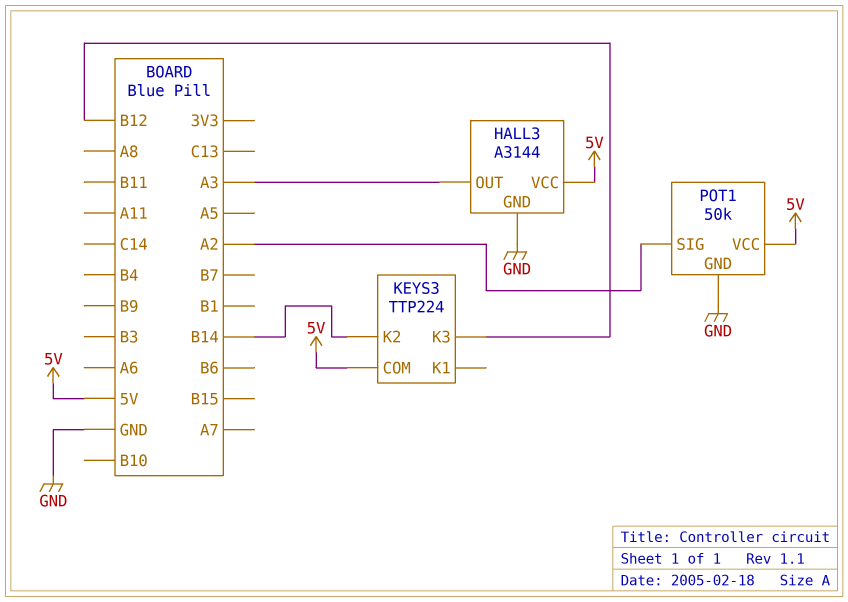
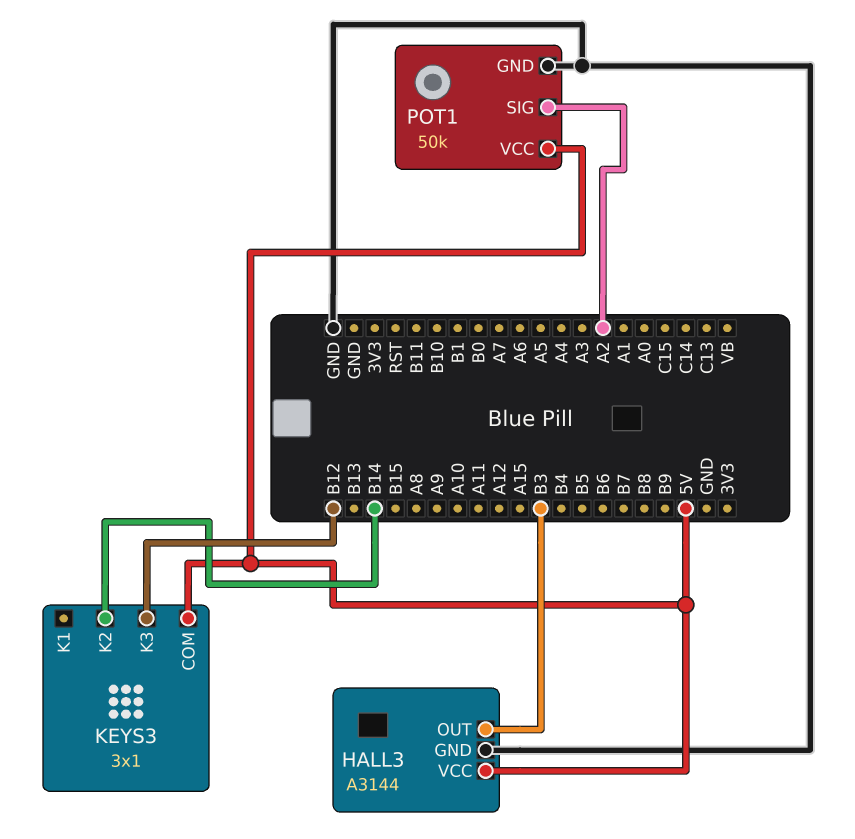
HALL3 pin OUT: A3 -> B3
KEYS3: TTP224 -> 3x1

